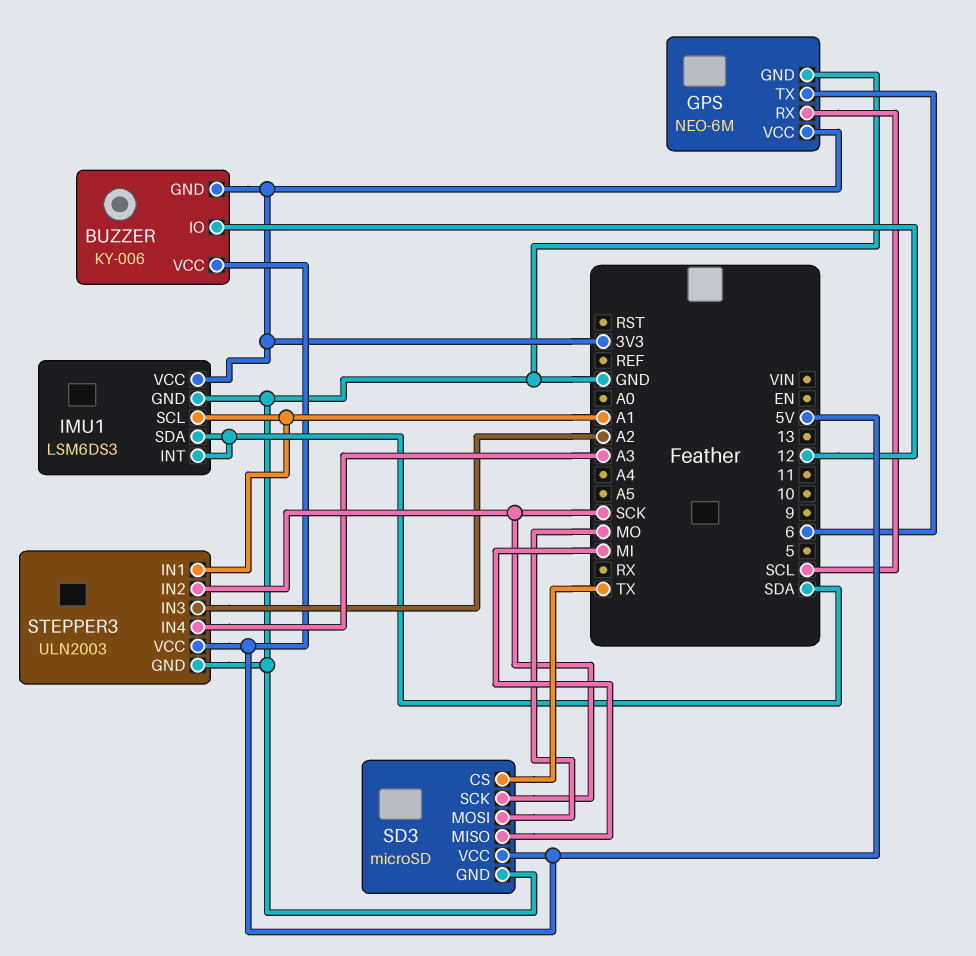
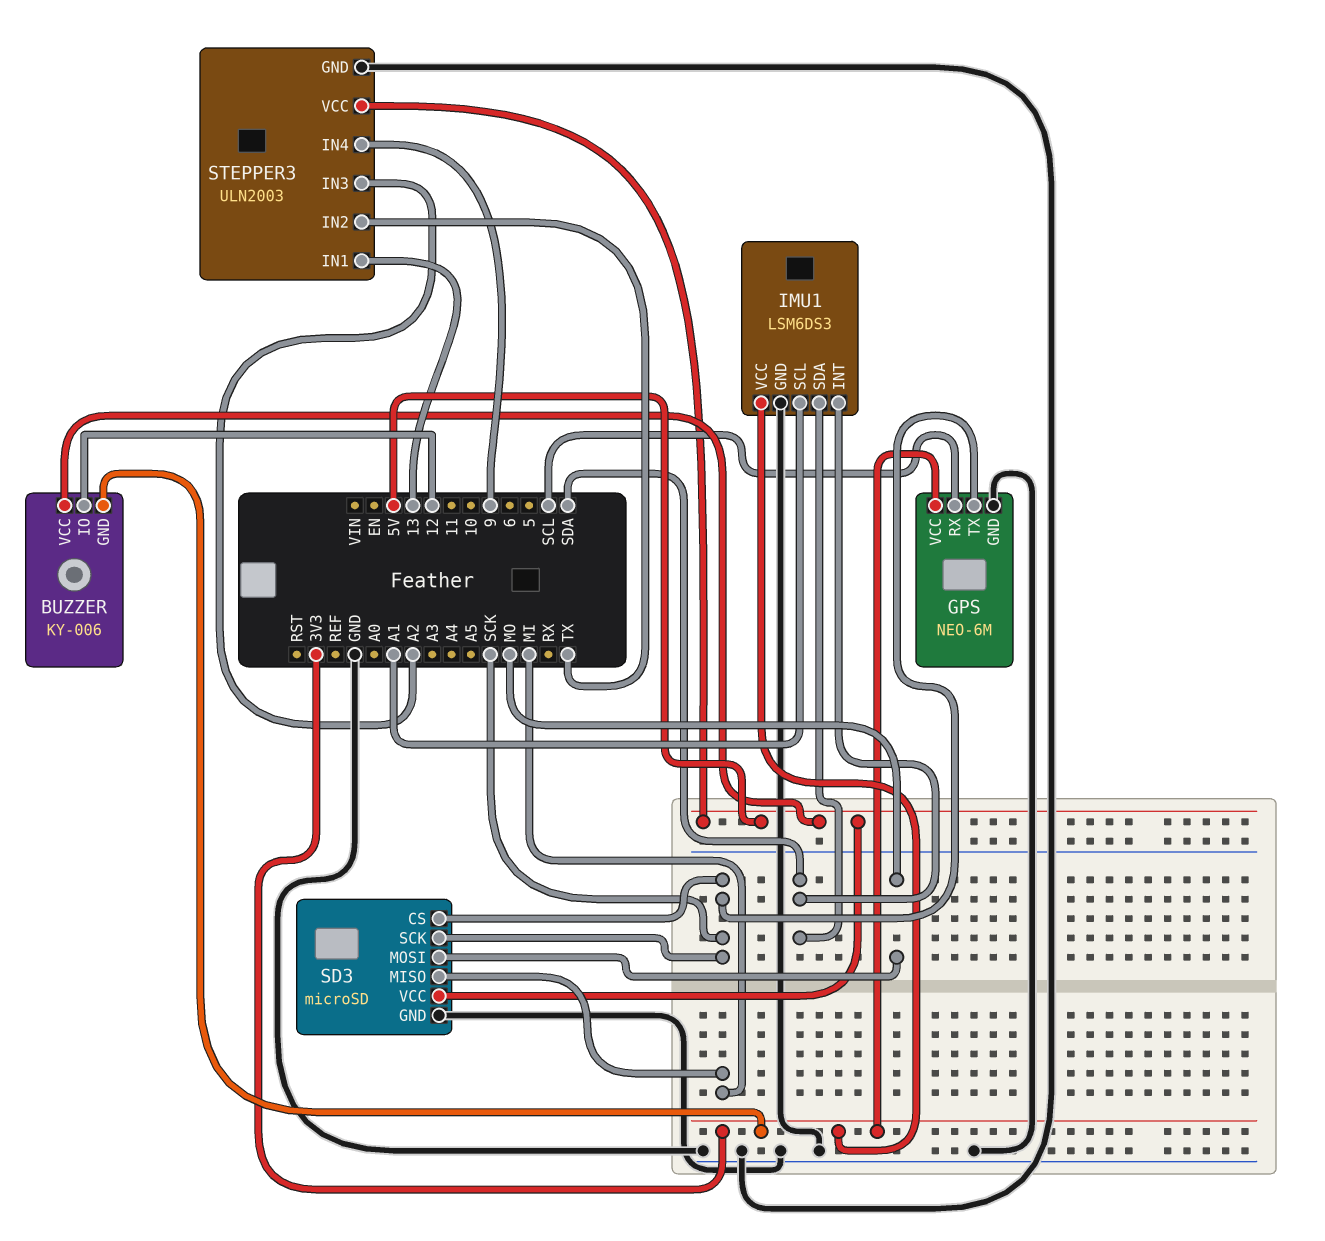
GPS pin TX: 6 -> SCK
SD3 pin CS: TX -> SCK
STEPPER3 pin IN1: A1 -> 13
STEPPER3 pin IN2: SCK -> TX
STEPPER3 pin IN4: A3 -> 9

